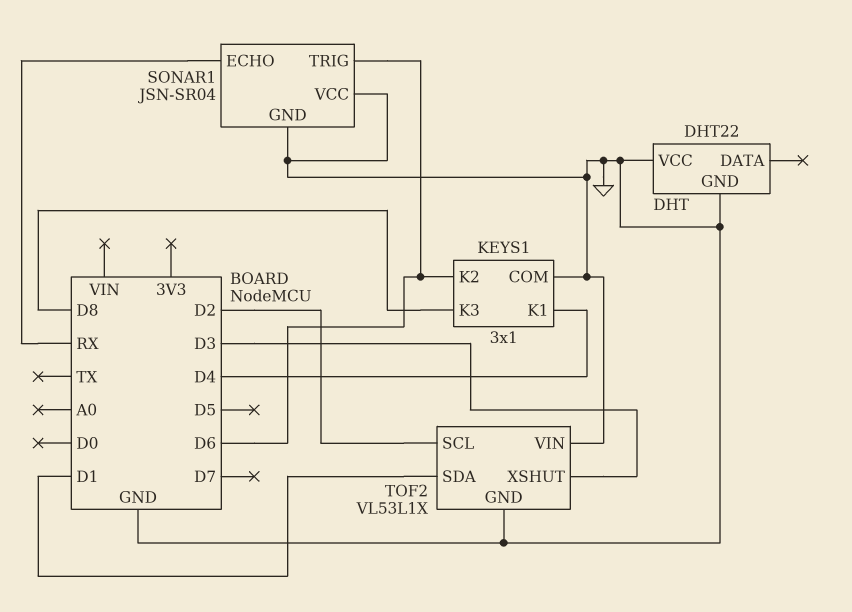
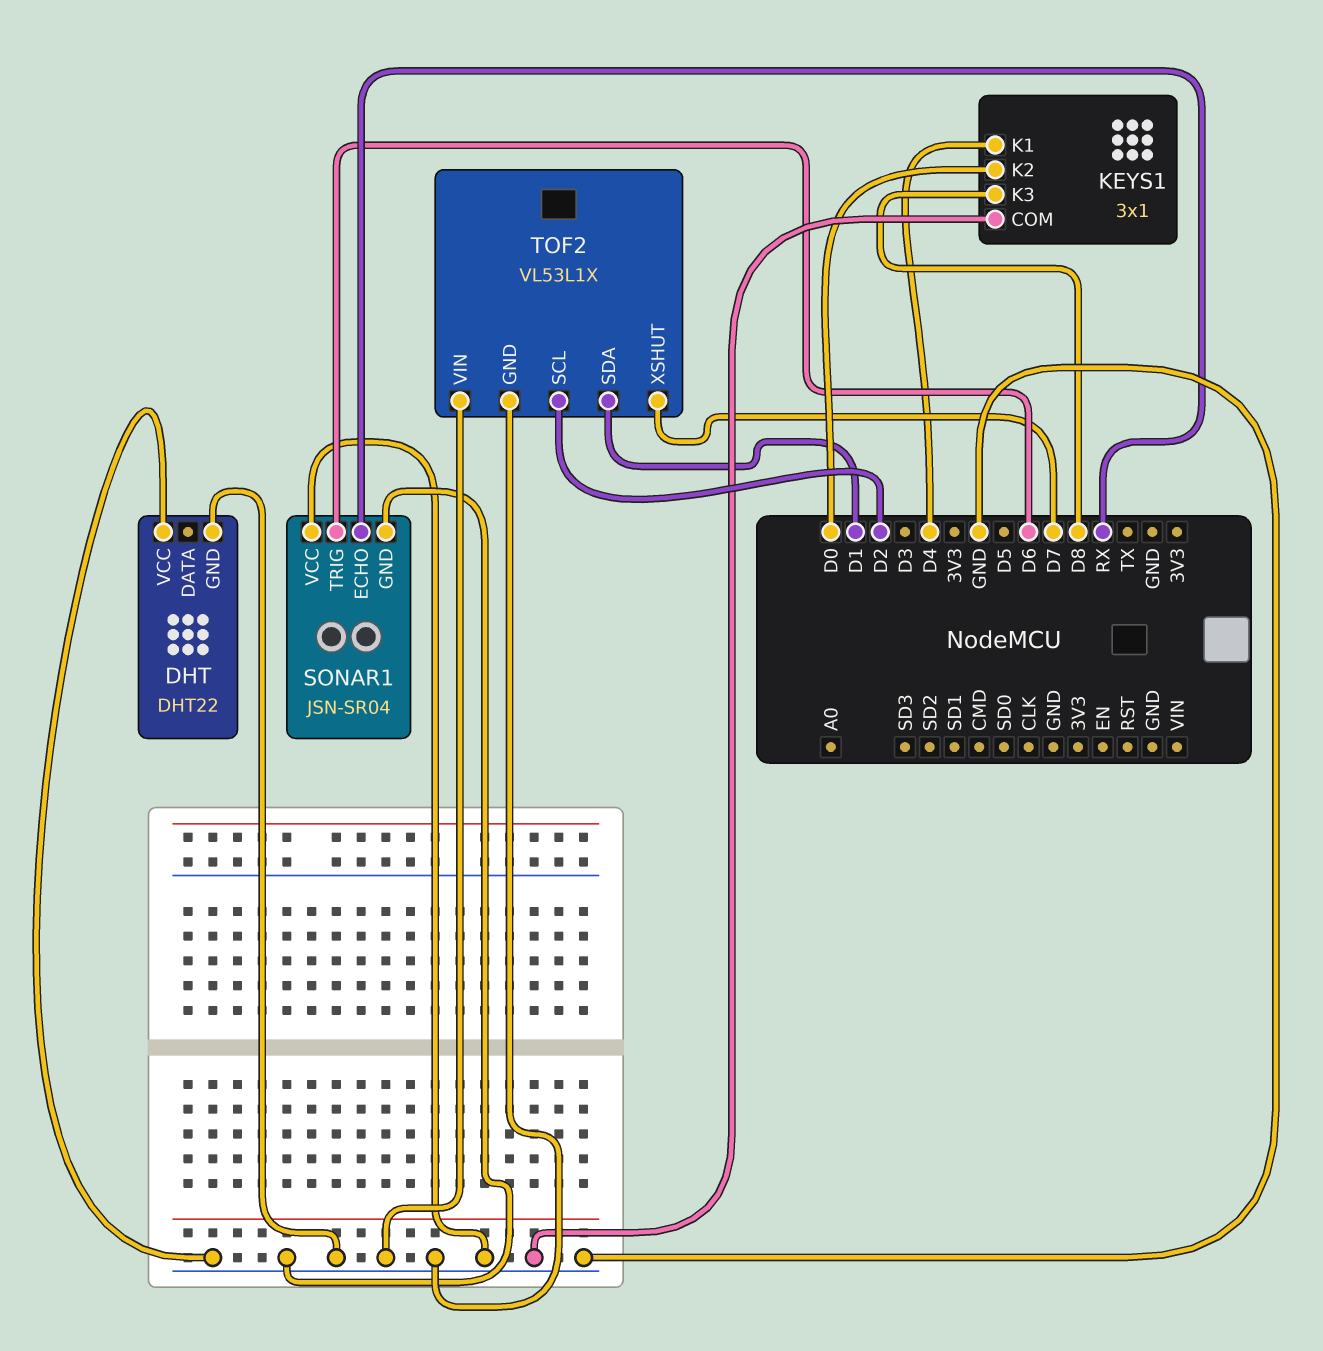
KEYS1 pin K2: D6 -> D0
TOF2 pin XSHUT: D3 -> D7

